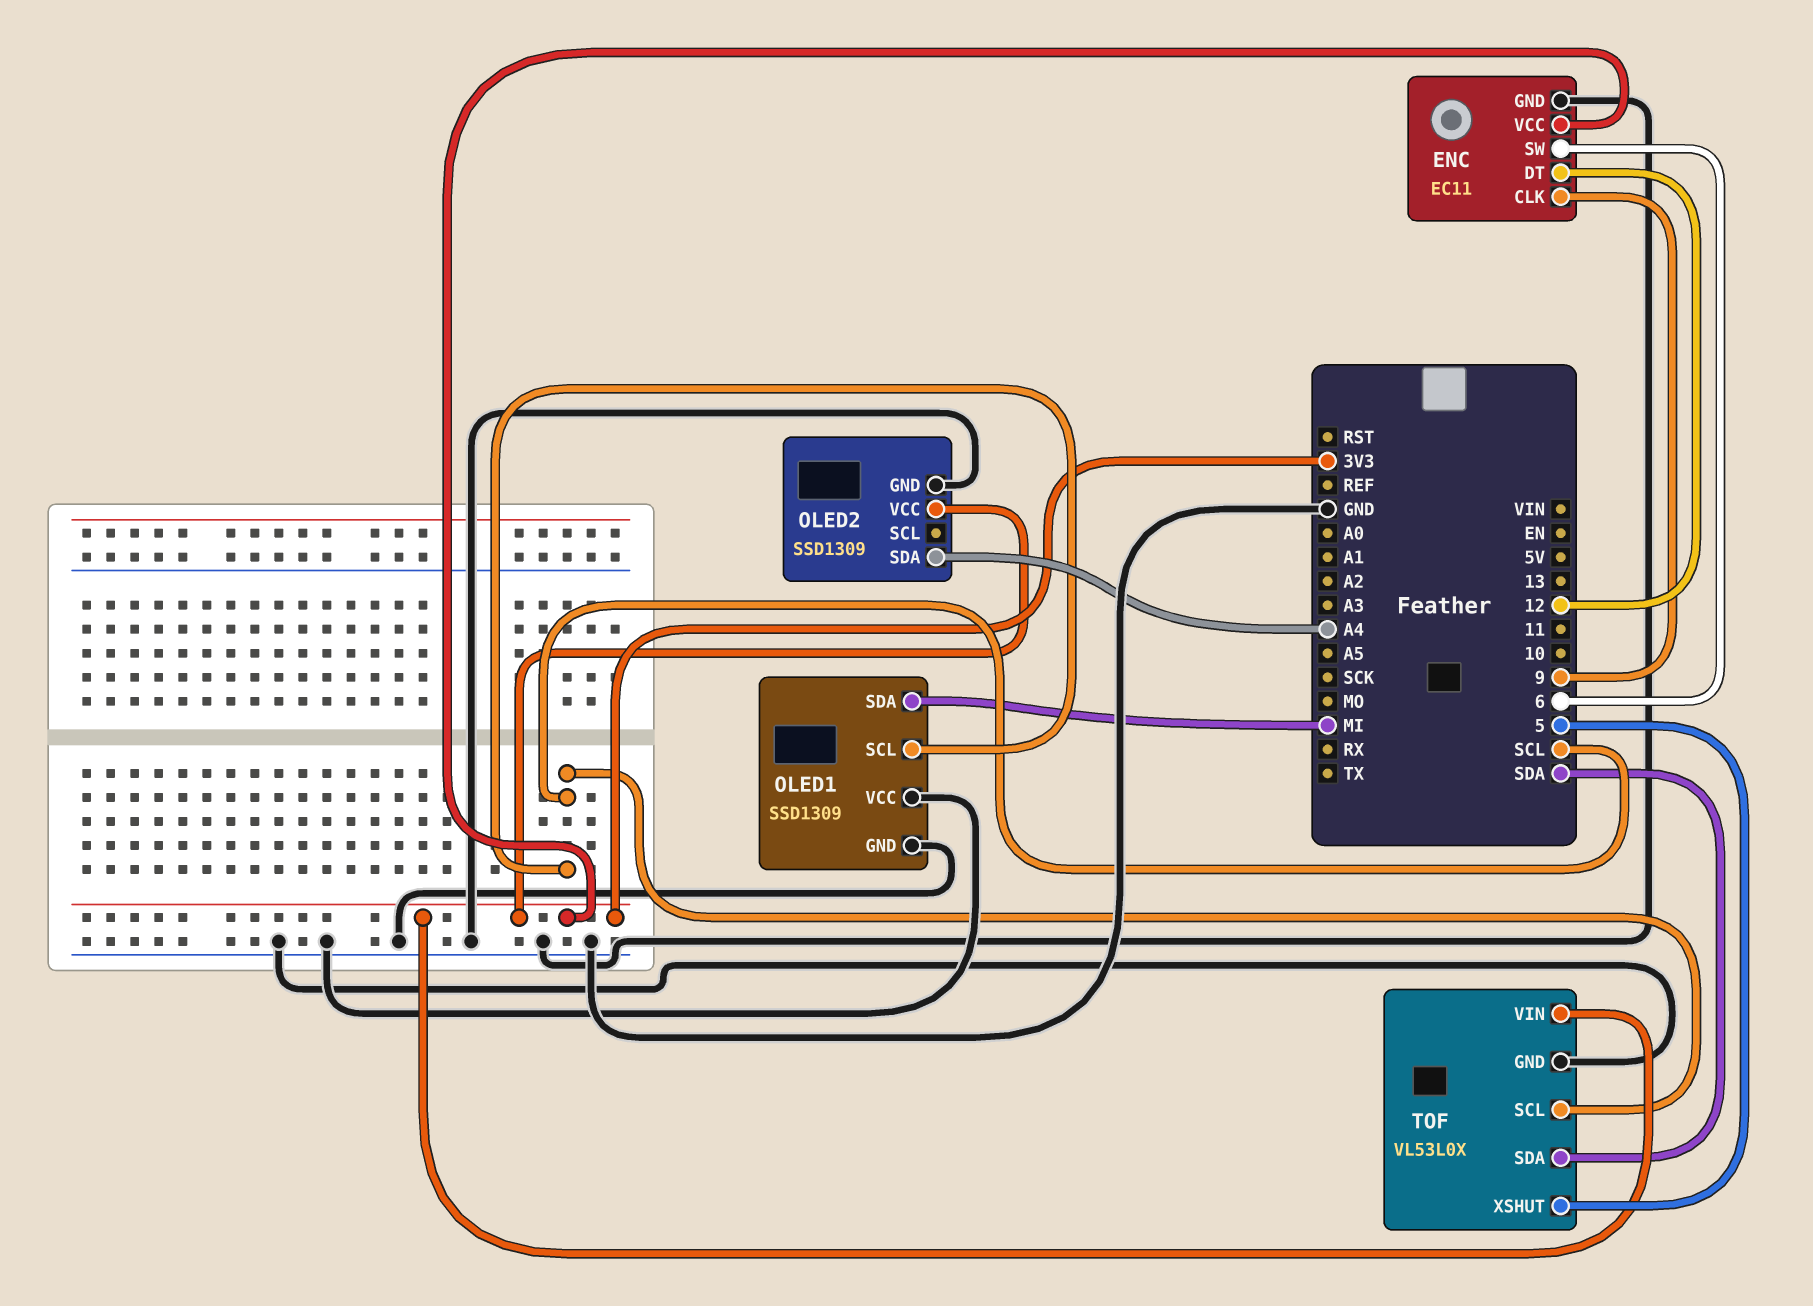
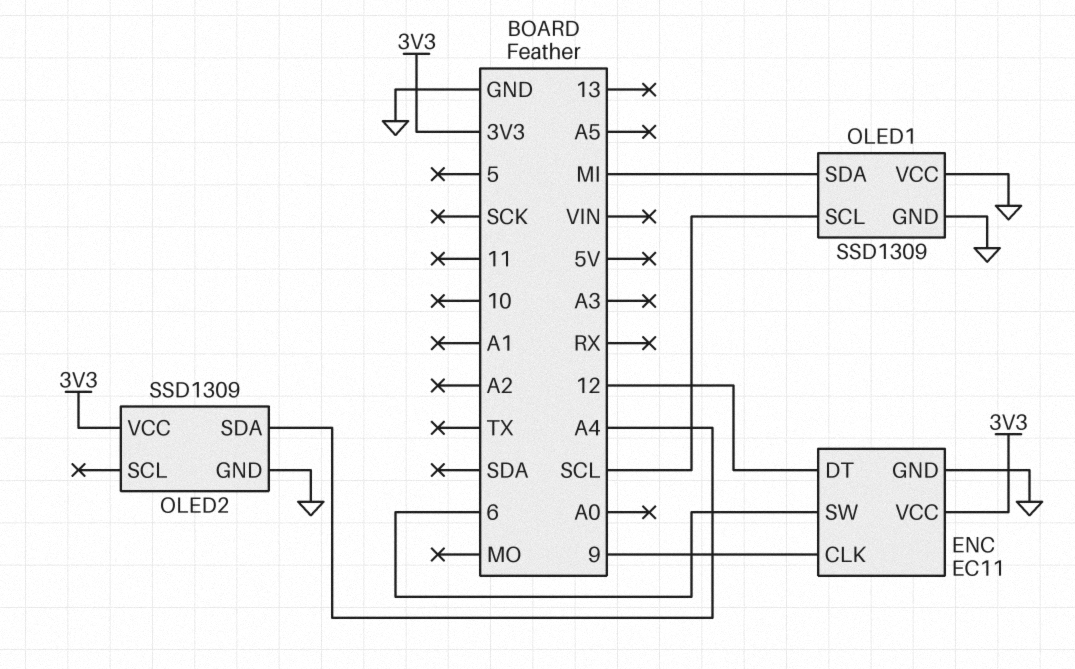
TOF: VL53L0X -> none
TOF pin GND: GND -> none
TOF pin SCL: SCL -> none
TOF pin SDA: SDA -> none
TOF pin VIN: 3V3 -> none
TOF pin XSHUT: 5 -> none

